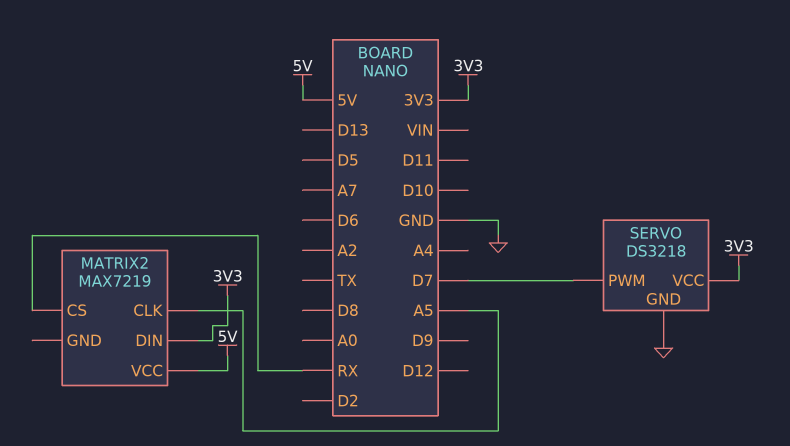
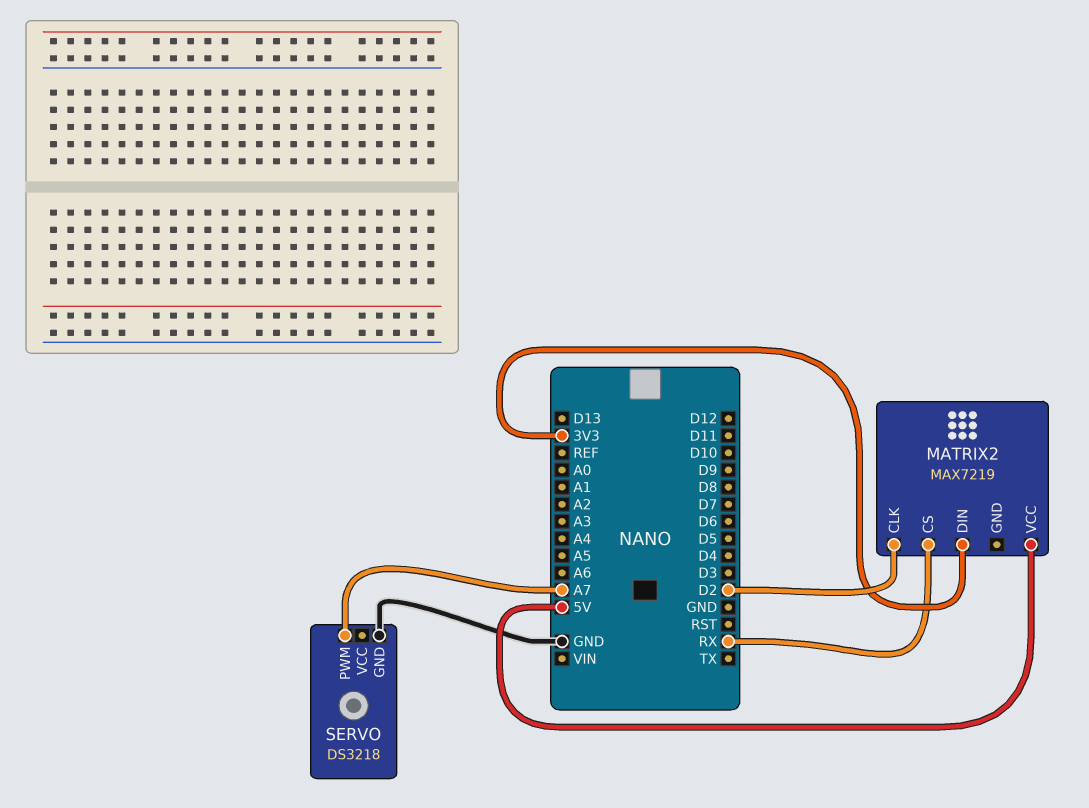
MATRIX2 pin CLK: A5 -> D2
SERVO pin PWM: D7 -> A7
SERVO pin VCC: 3V3 -> none

